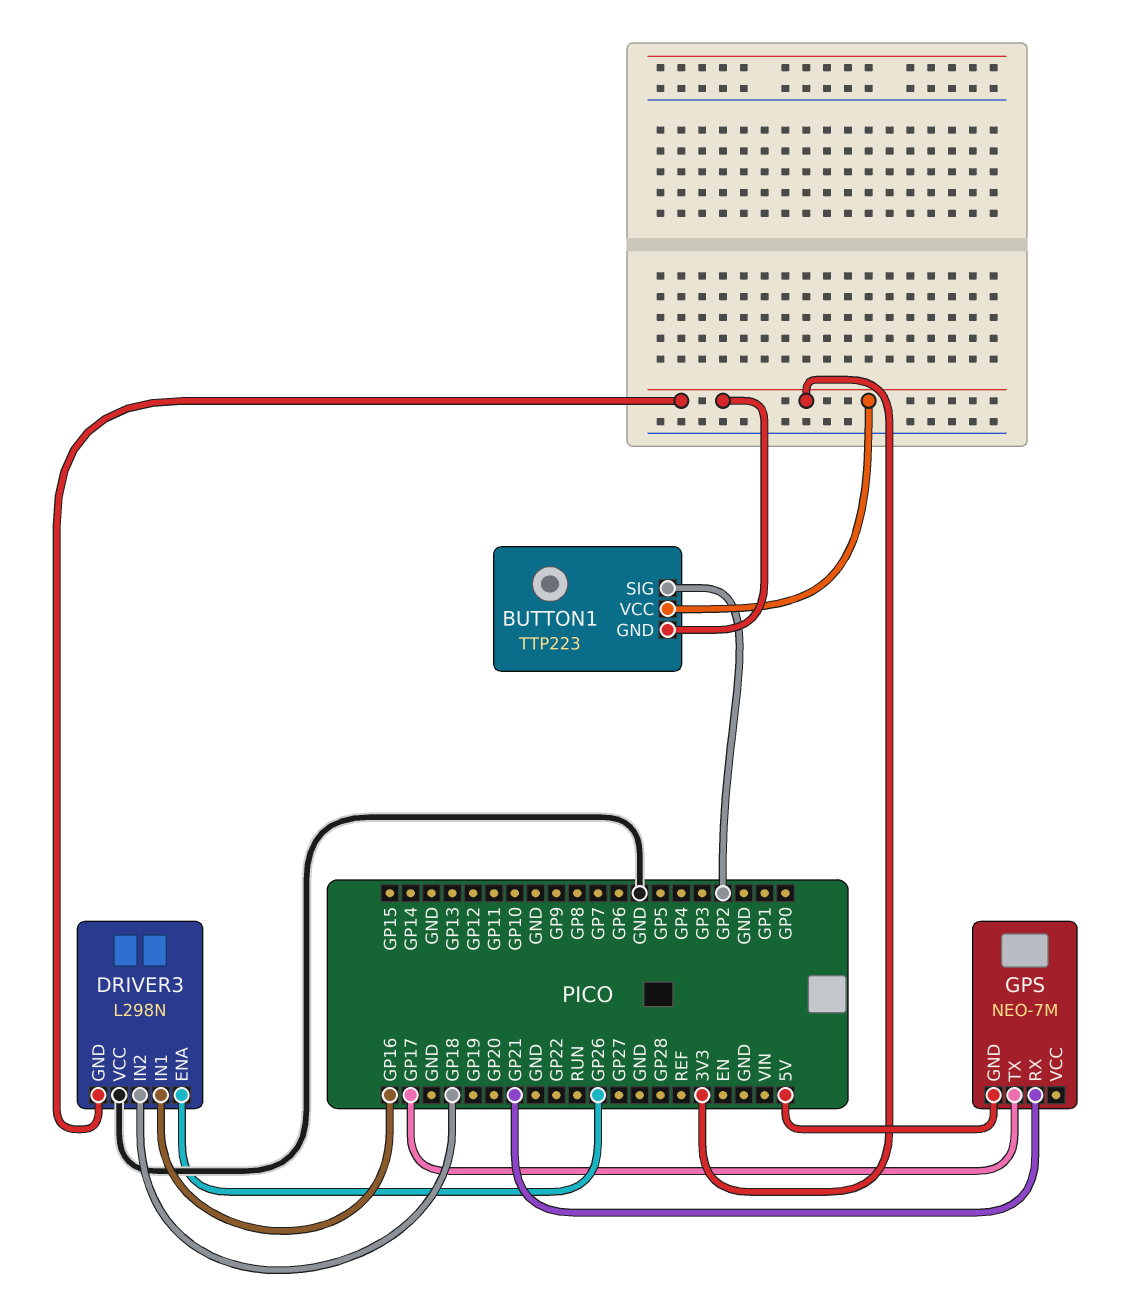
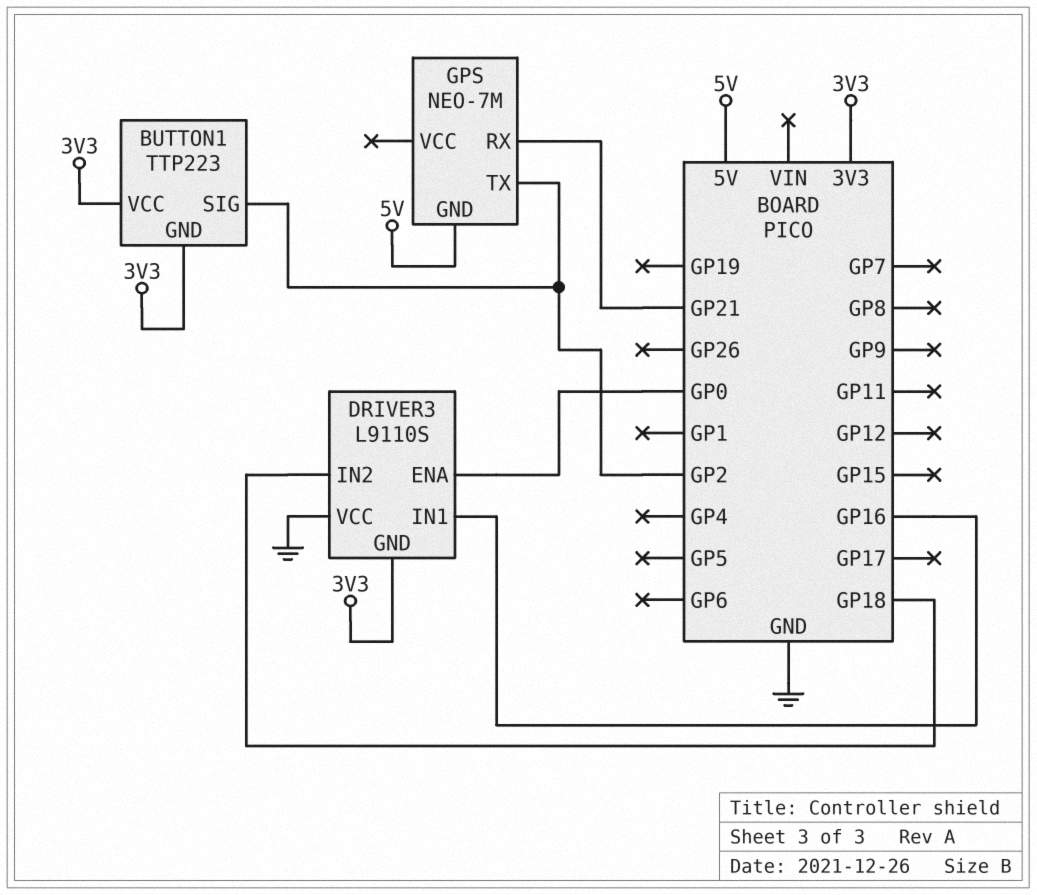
DRIVER3: L298N -> L9110S
DRIVER3 pin ENA: GP26 -> GP0
GPS pin TX: GP17 -> GP2

